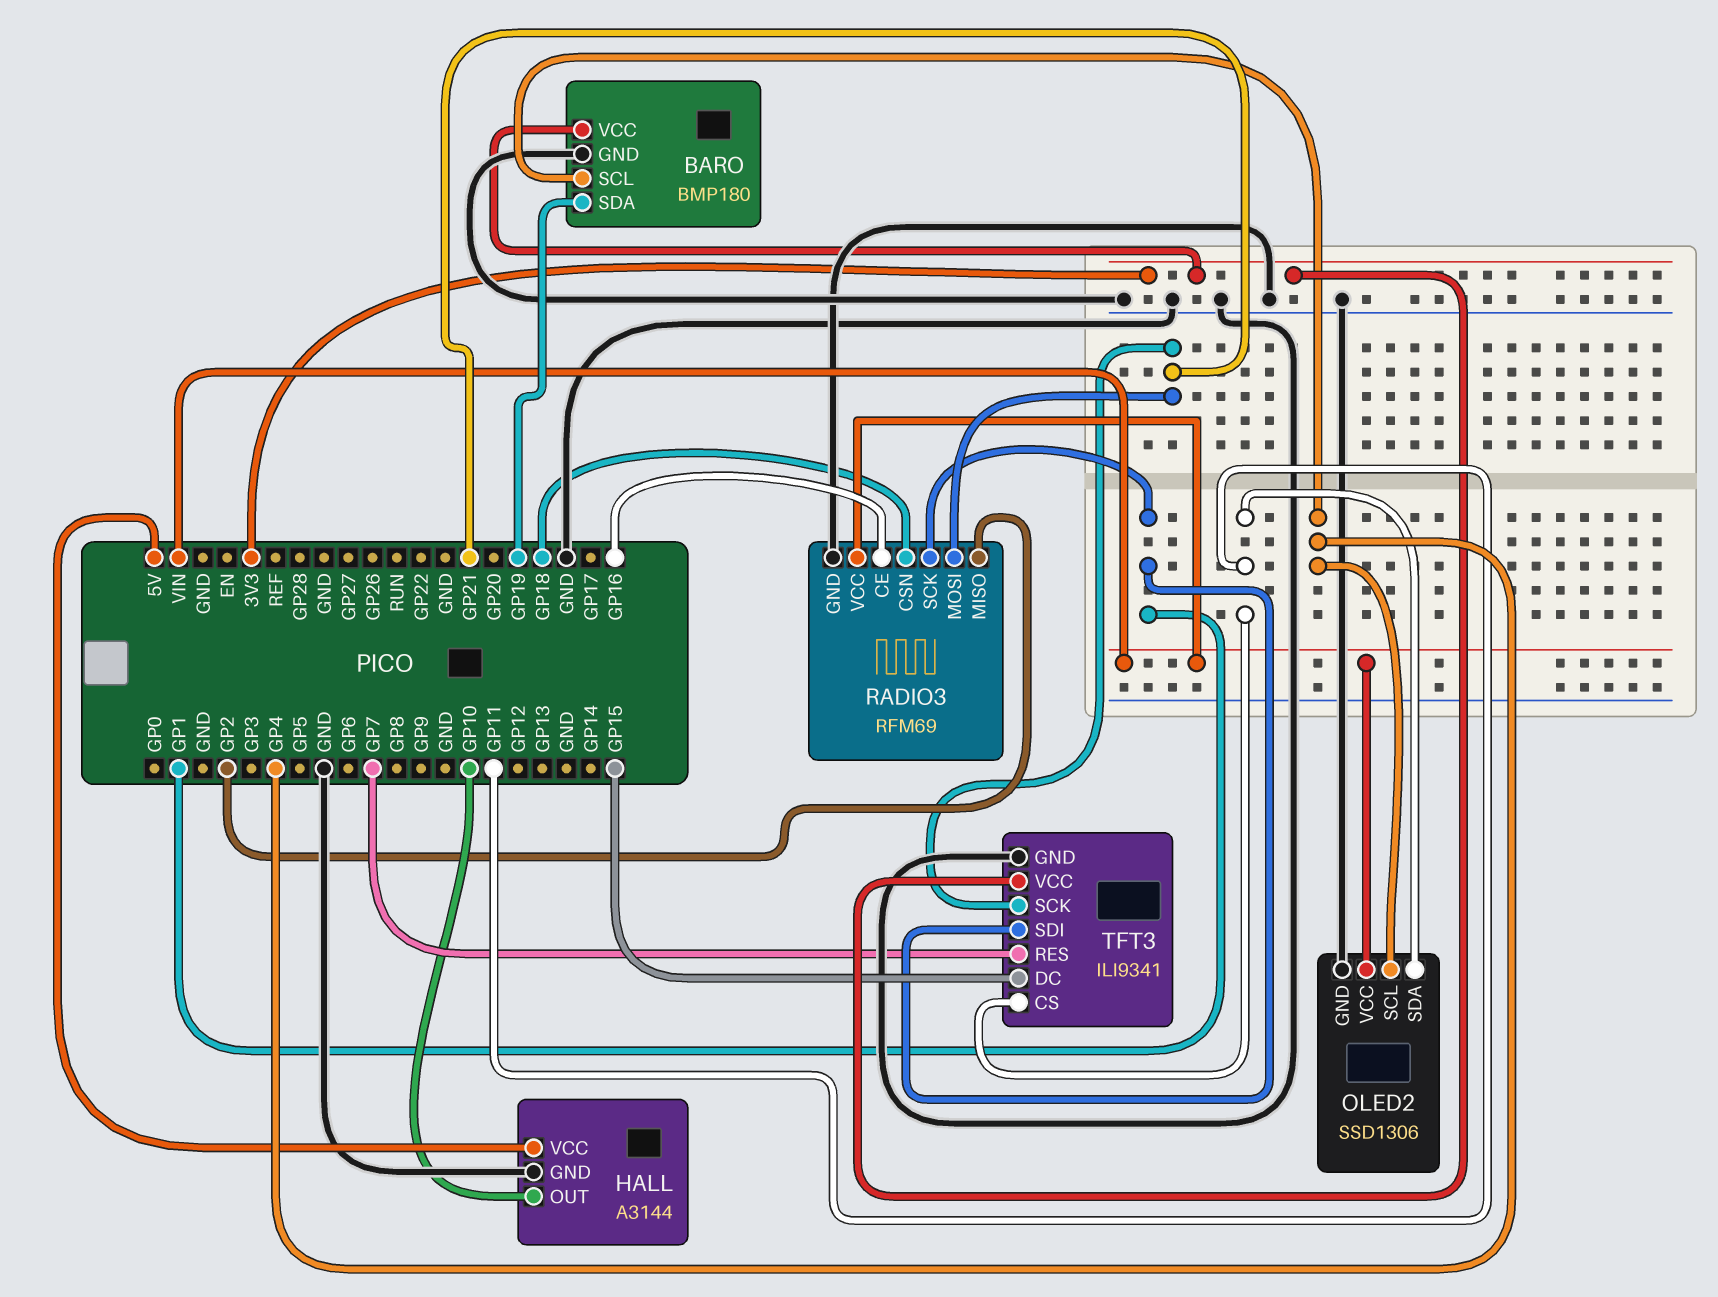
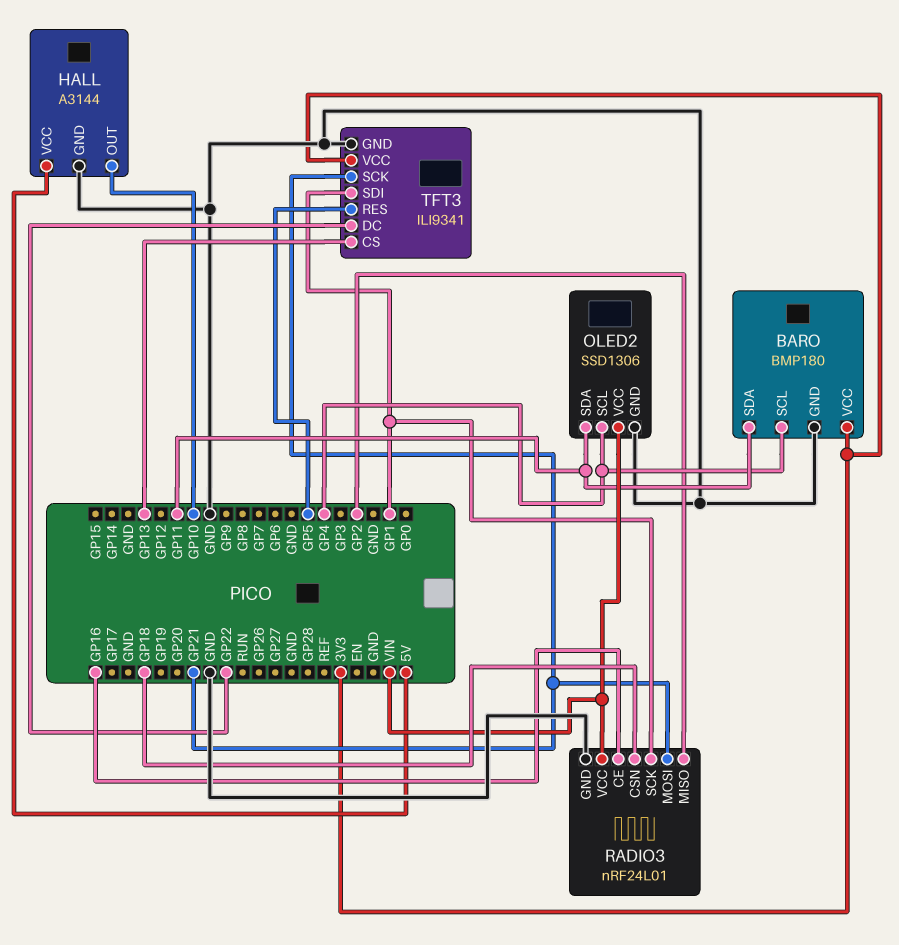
BARO pin SDA: GP19 -> GP11
RADIO3: RFM69 -> nRF24L01
TFT3 pin CS: GP11 -> GP13
TFT3 pin DC: GP15 -> GP22
TFT3 pin RES: GP7 -> GP5

